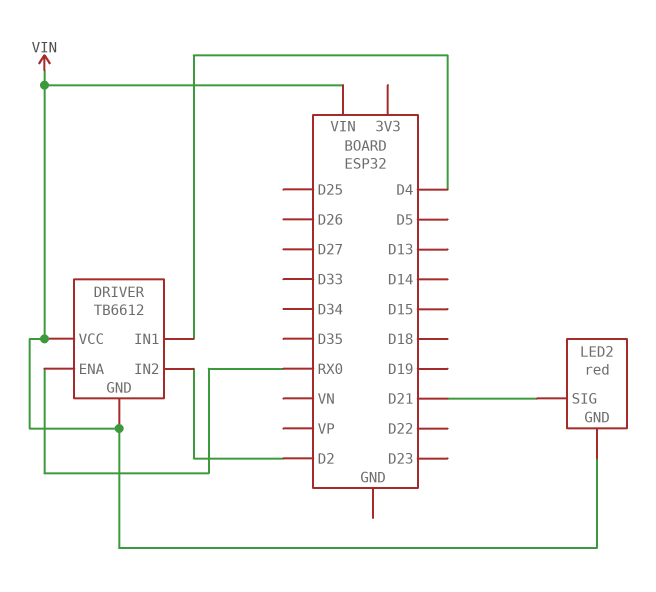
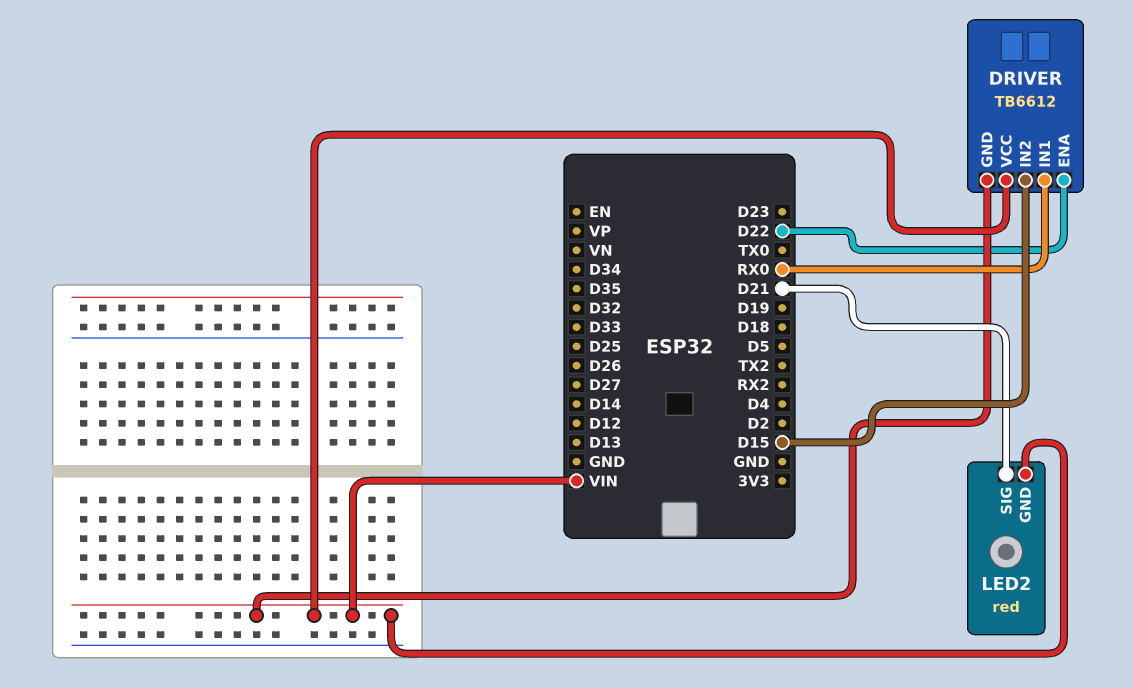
DRIVER pin ENA: RX0 -> D22
DRIVER pin IN1: D4 -> RX0
DRIVER pin IN2: D2 -> D15

